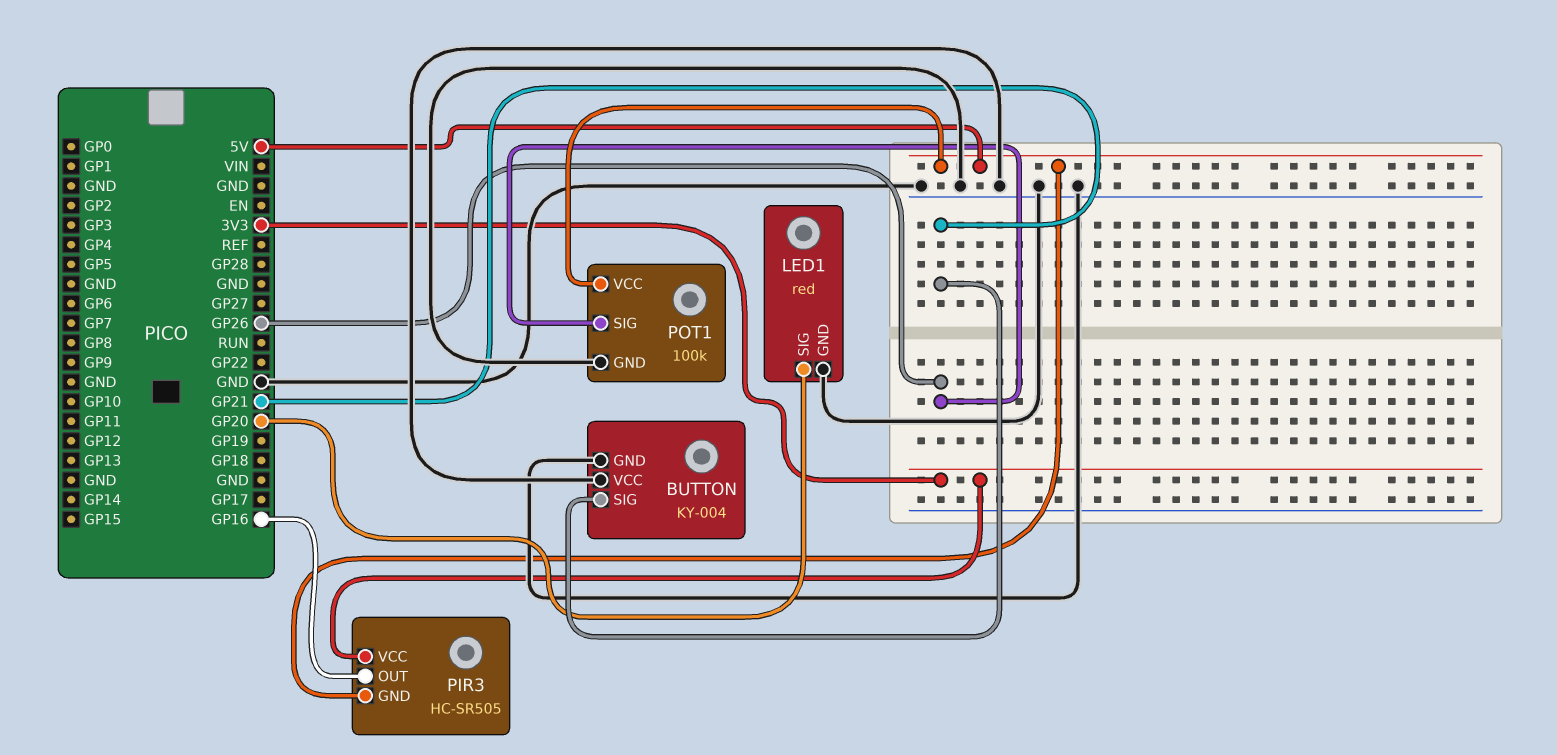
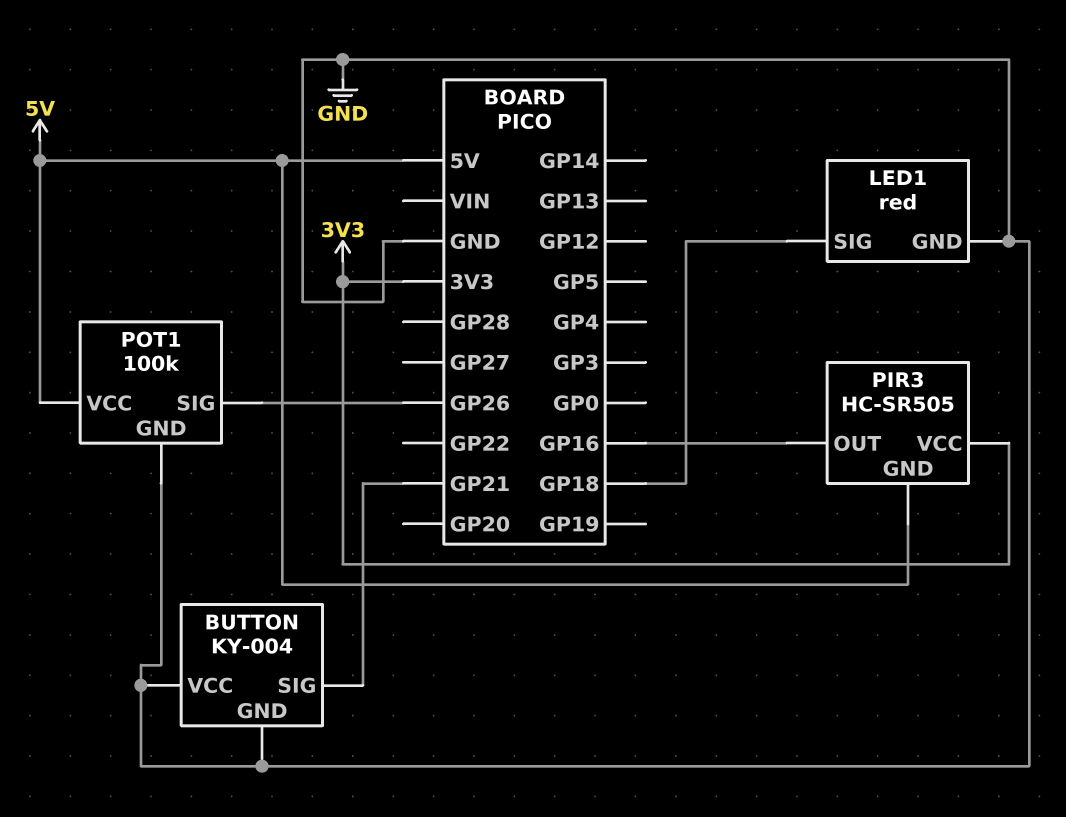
LED1 pin SIG: GP20 -> GP18

